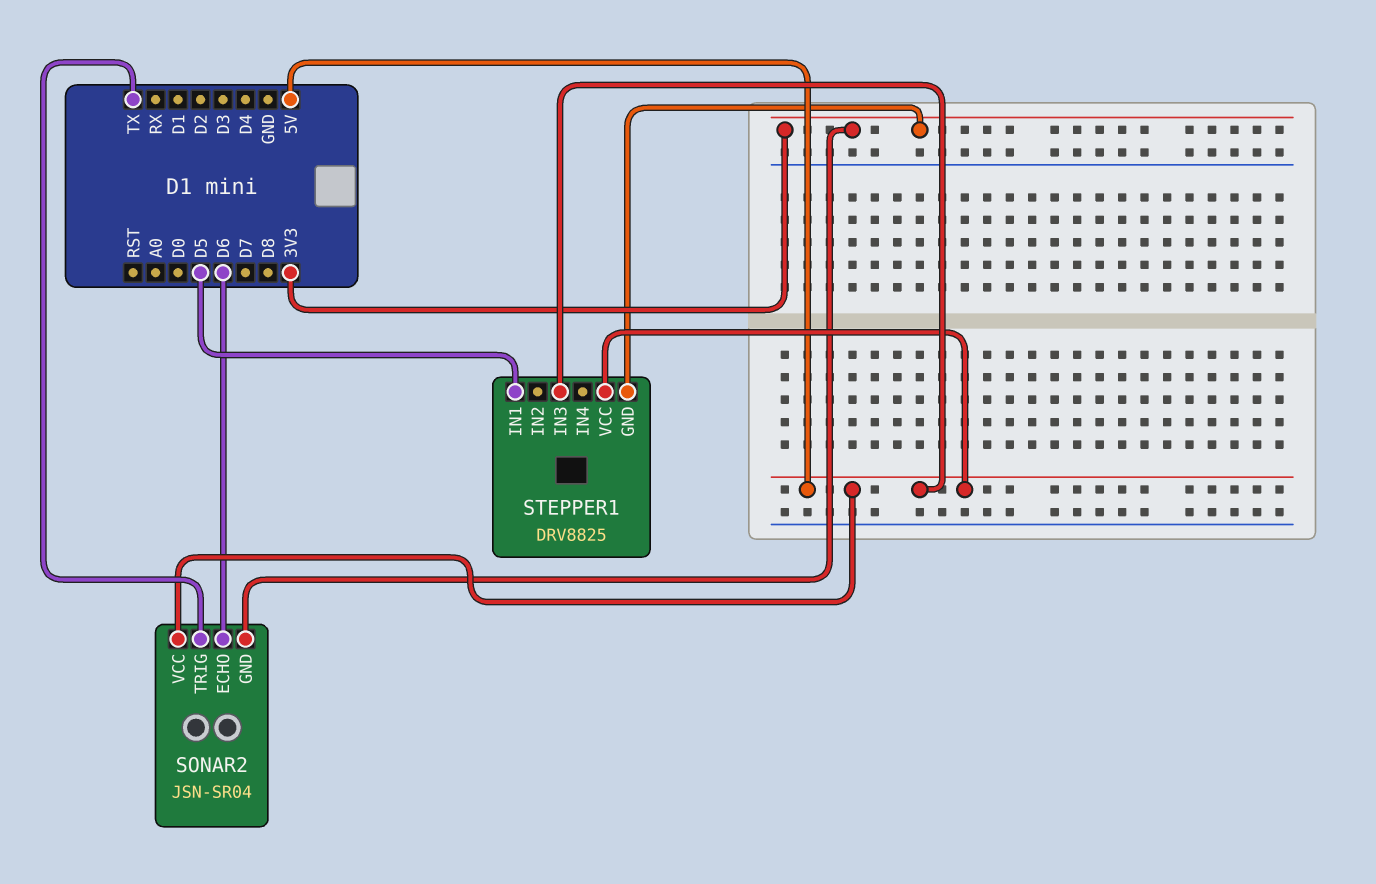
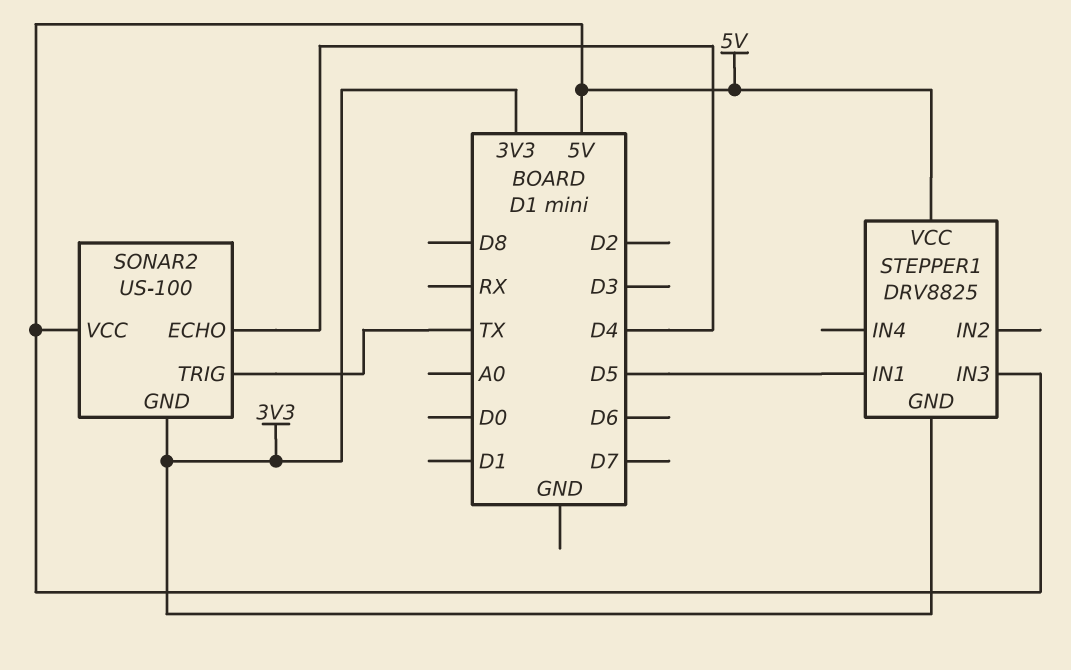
SONAR2: JSN-SR04 -> US-100
SONAR2 pin ECHO: D6 -> D4

